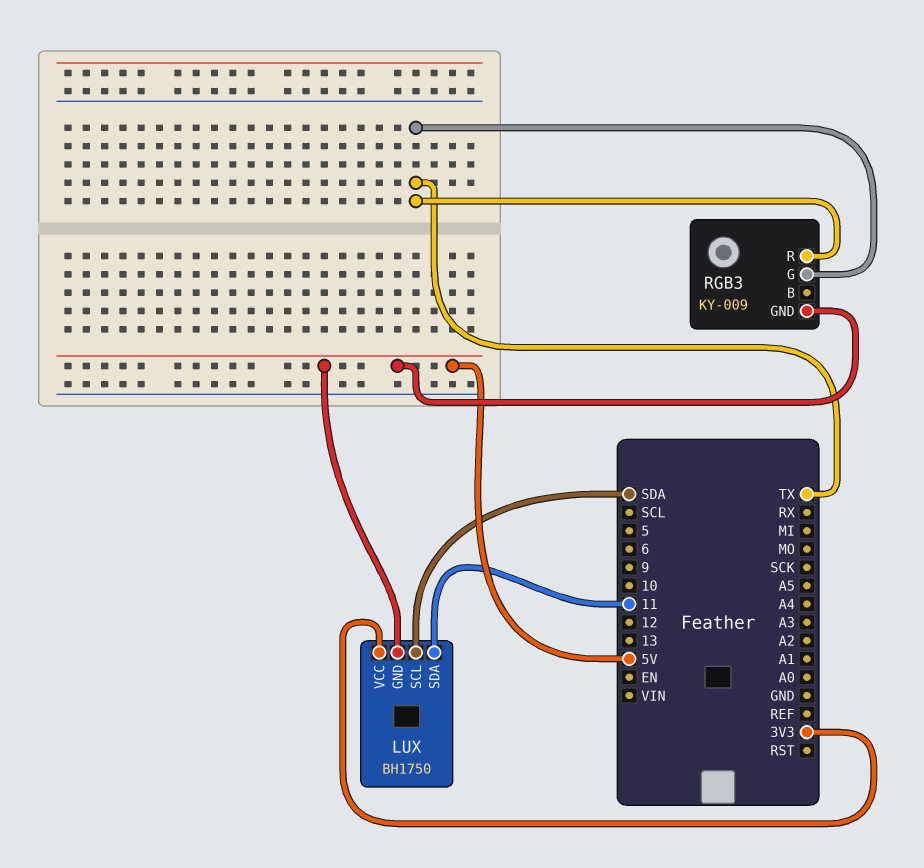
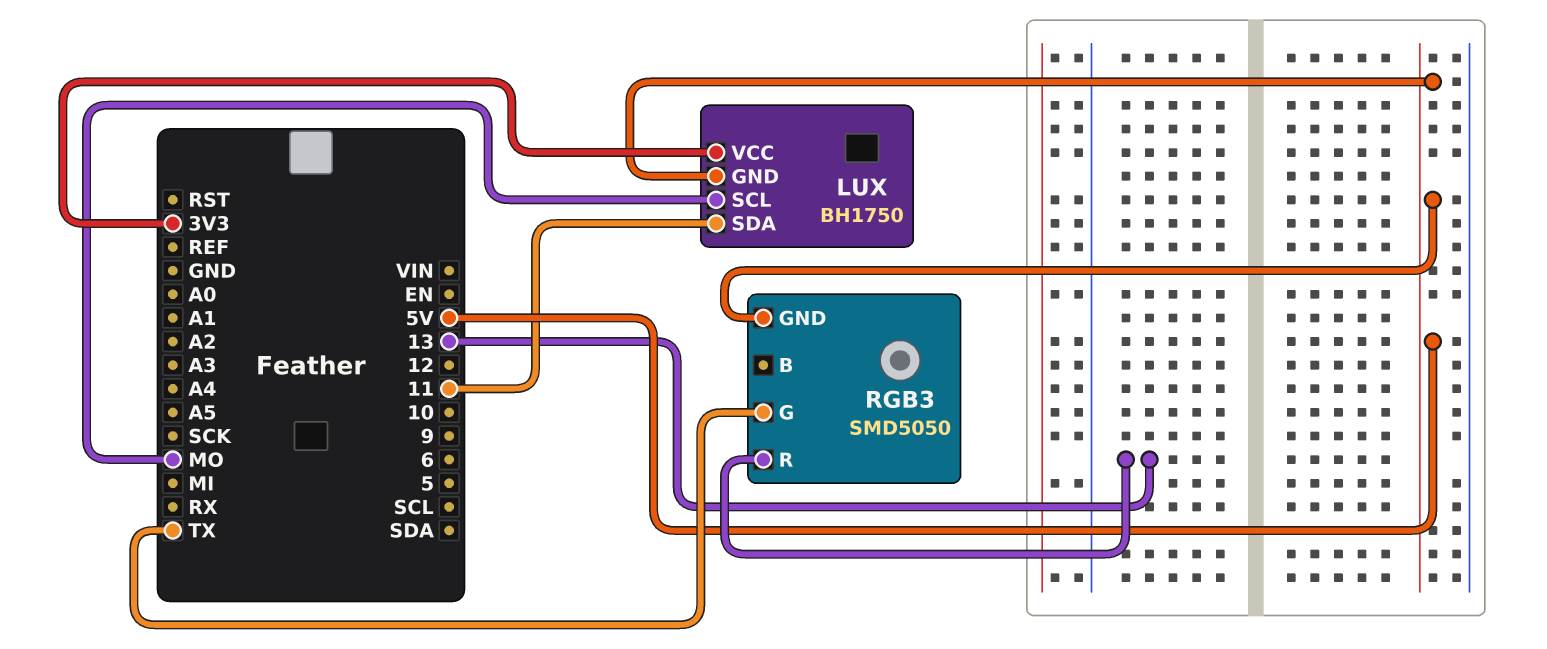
LUX pin SCL: SDA -> MO
RGB3: KY-009 -> SMD5050
RGB3 pin R: TX -> 13

